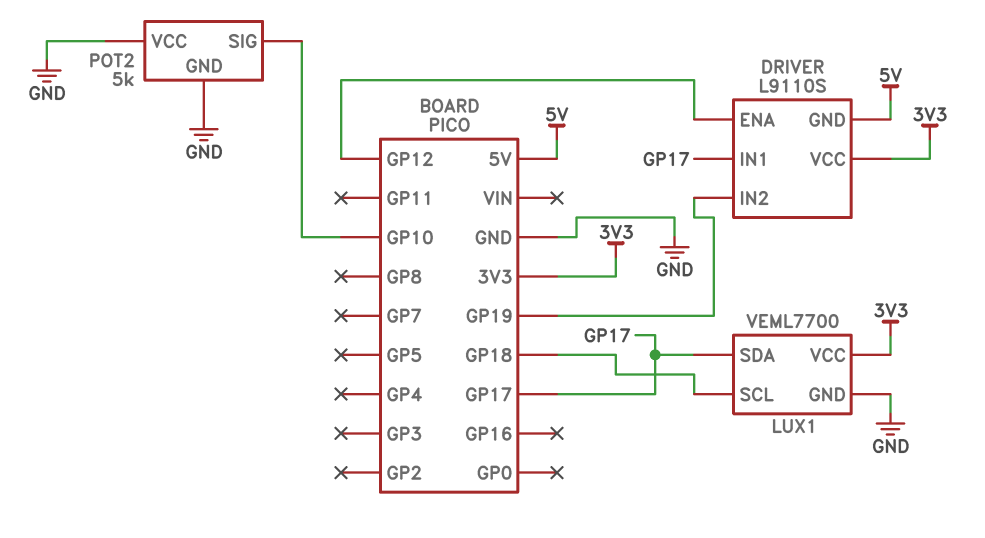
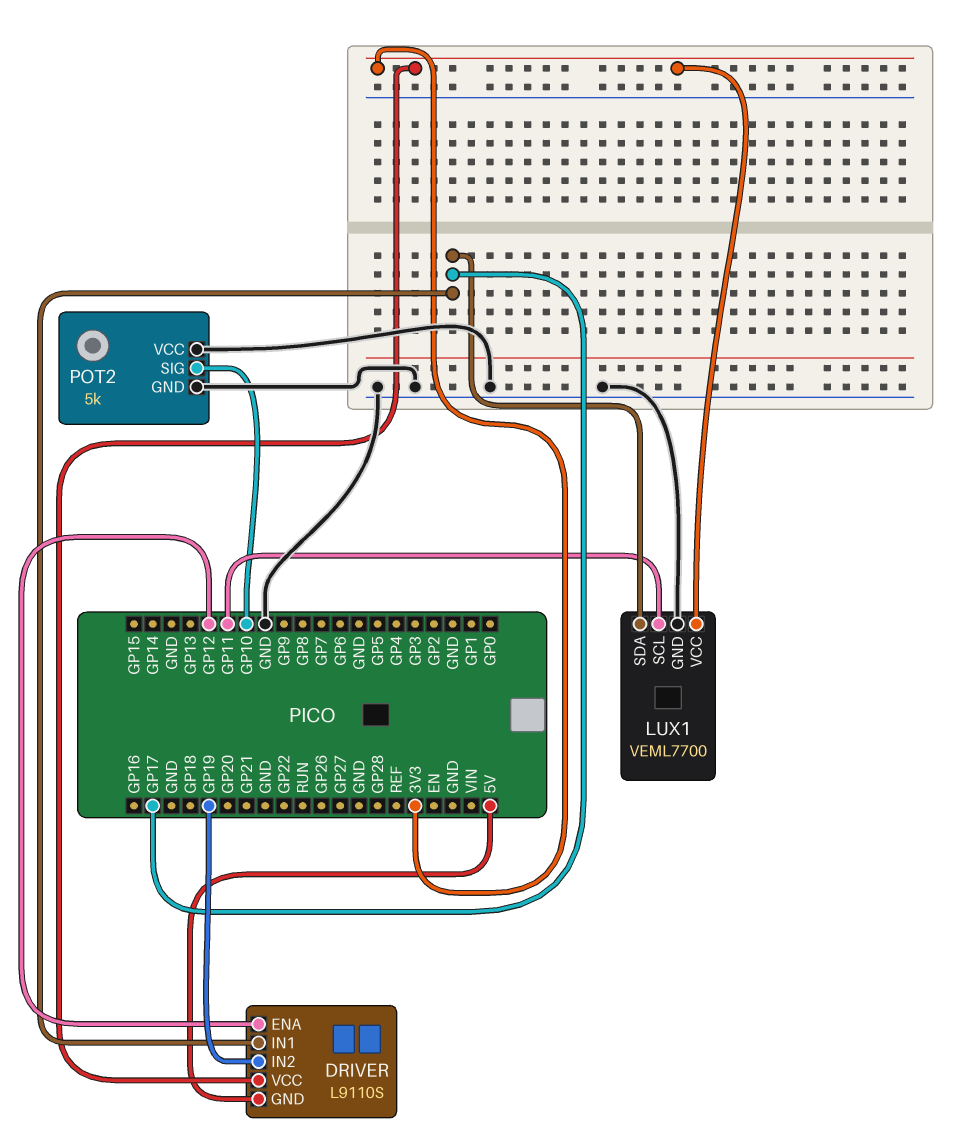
LUX1 pin SCL: GP18 -> GP11

